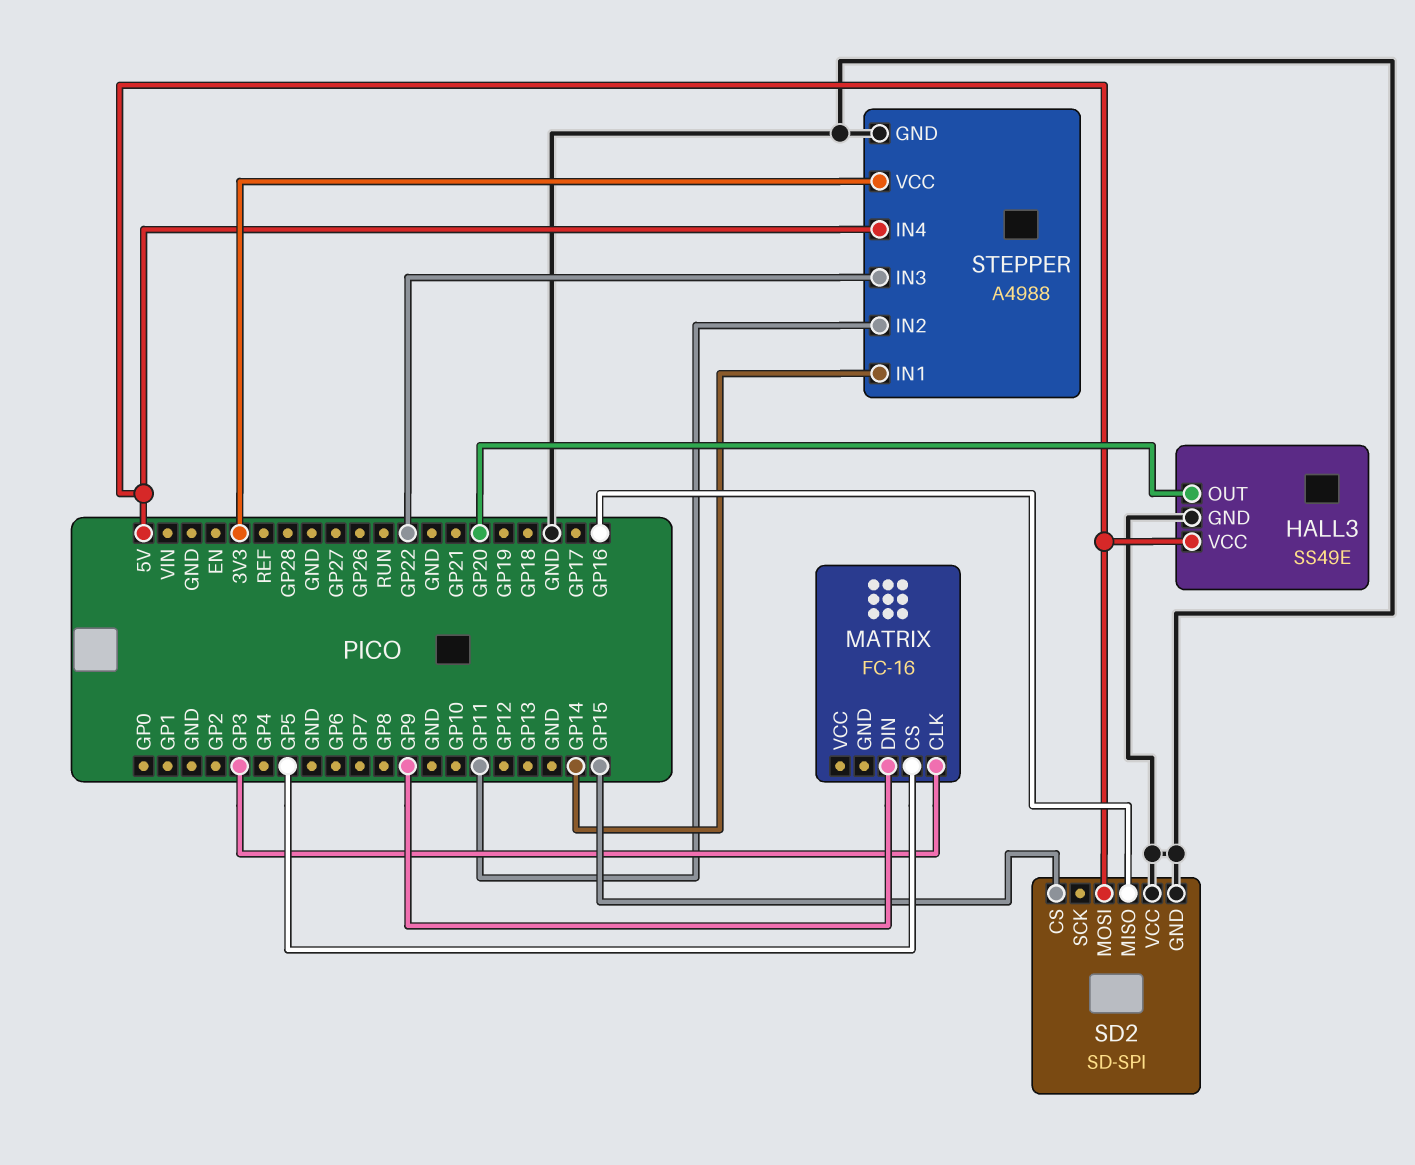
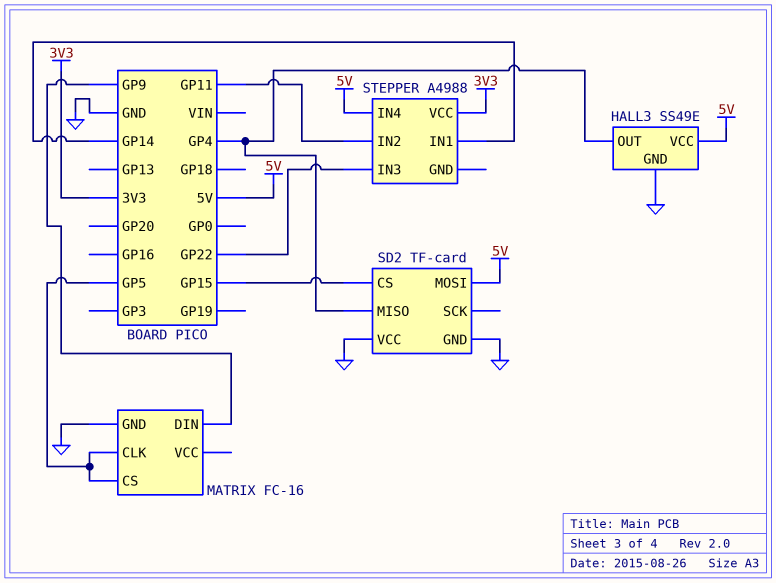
HALL3 pin OUT: GP20 -> GP4
MATRIX pin CLK: GP3 -> GP5
MATRIX pin GND: none -> GND
SD2: SD-SPI -> TF-card
SD2 pin MISO: GP16 -> GP4
STEPPER pin GND: GND -> none

